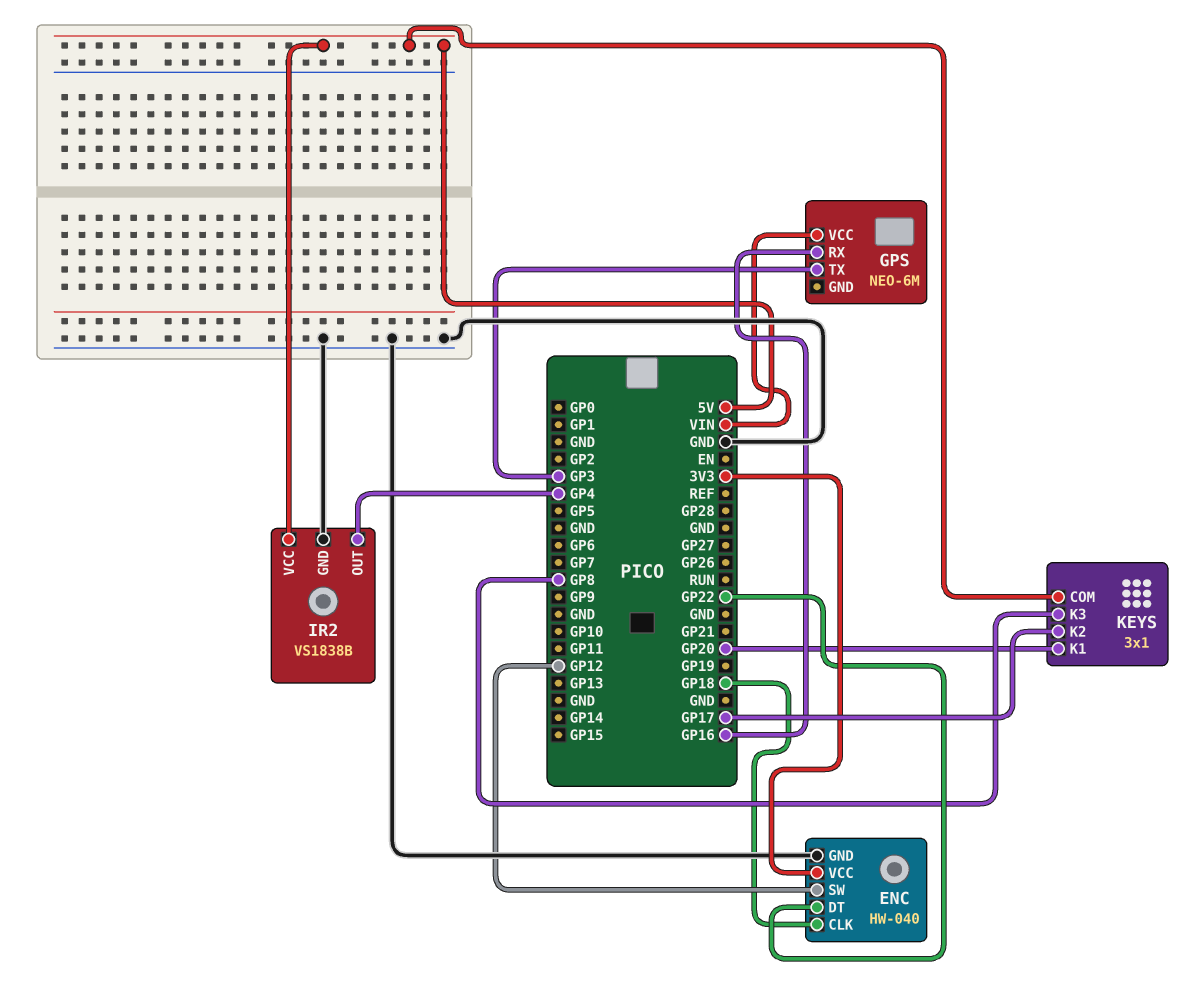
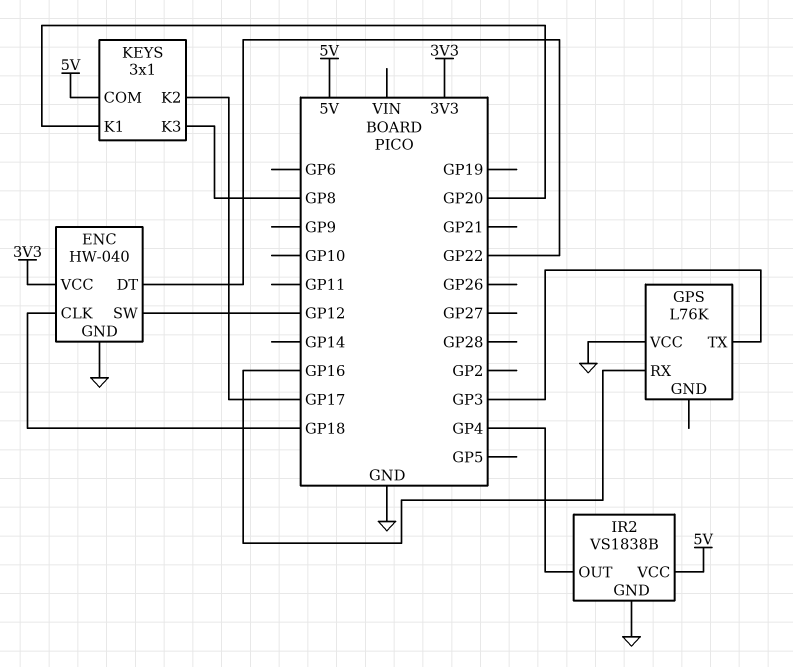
GPS: NEO-6M -> L76K
GPS pin VCC: VIN -> GND

